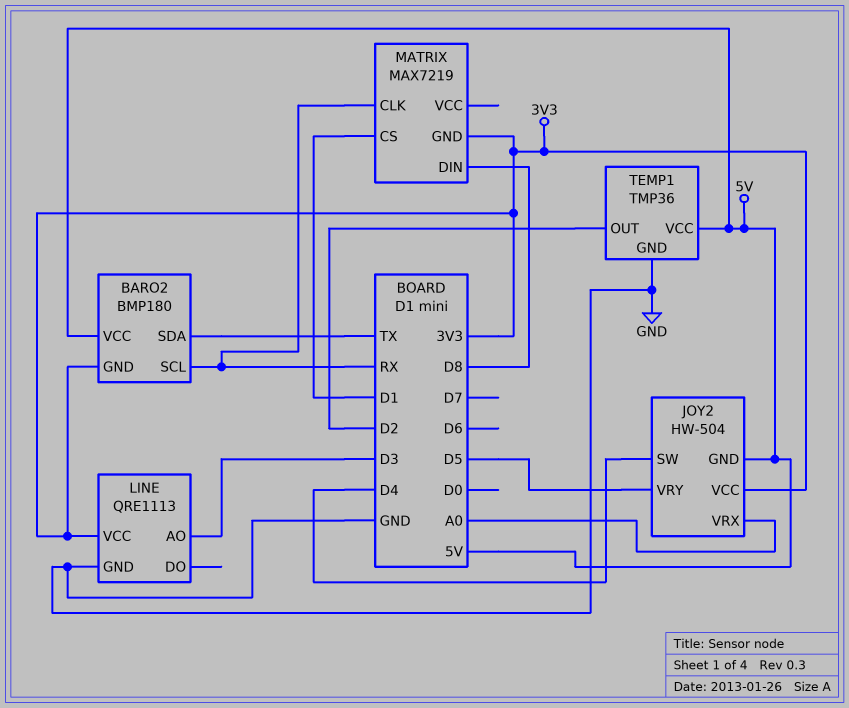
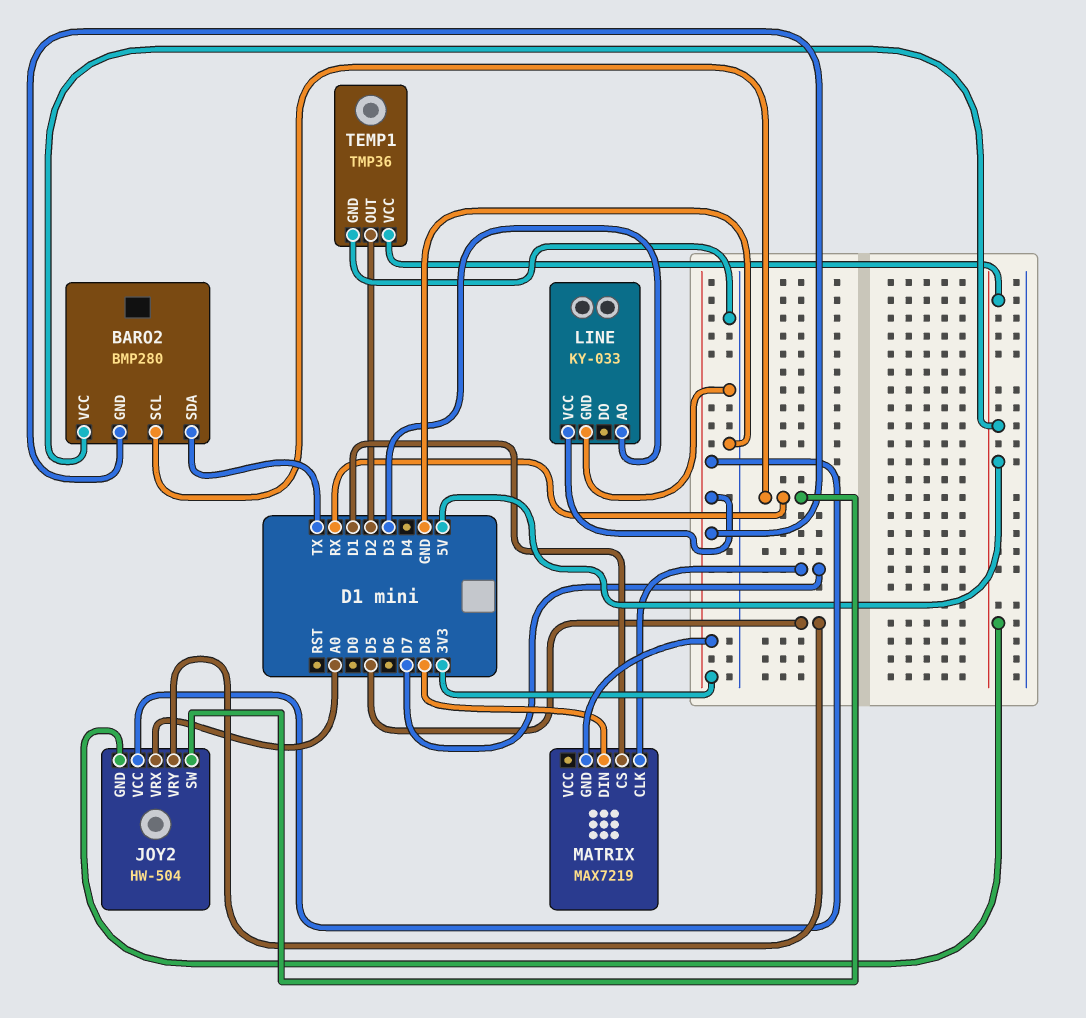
BARO2: BMP180 -> BMP280
JOY2 pin SW: D4 -> RX
LINE: QRE1113 -> KY-033
MATRIX pin CLK: RX -> D7

